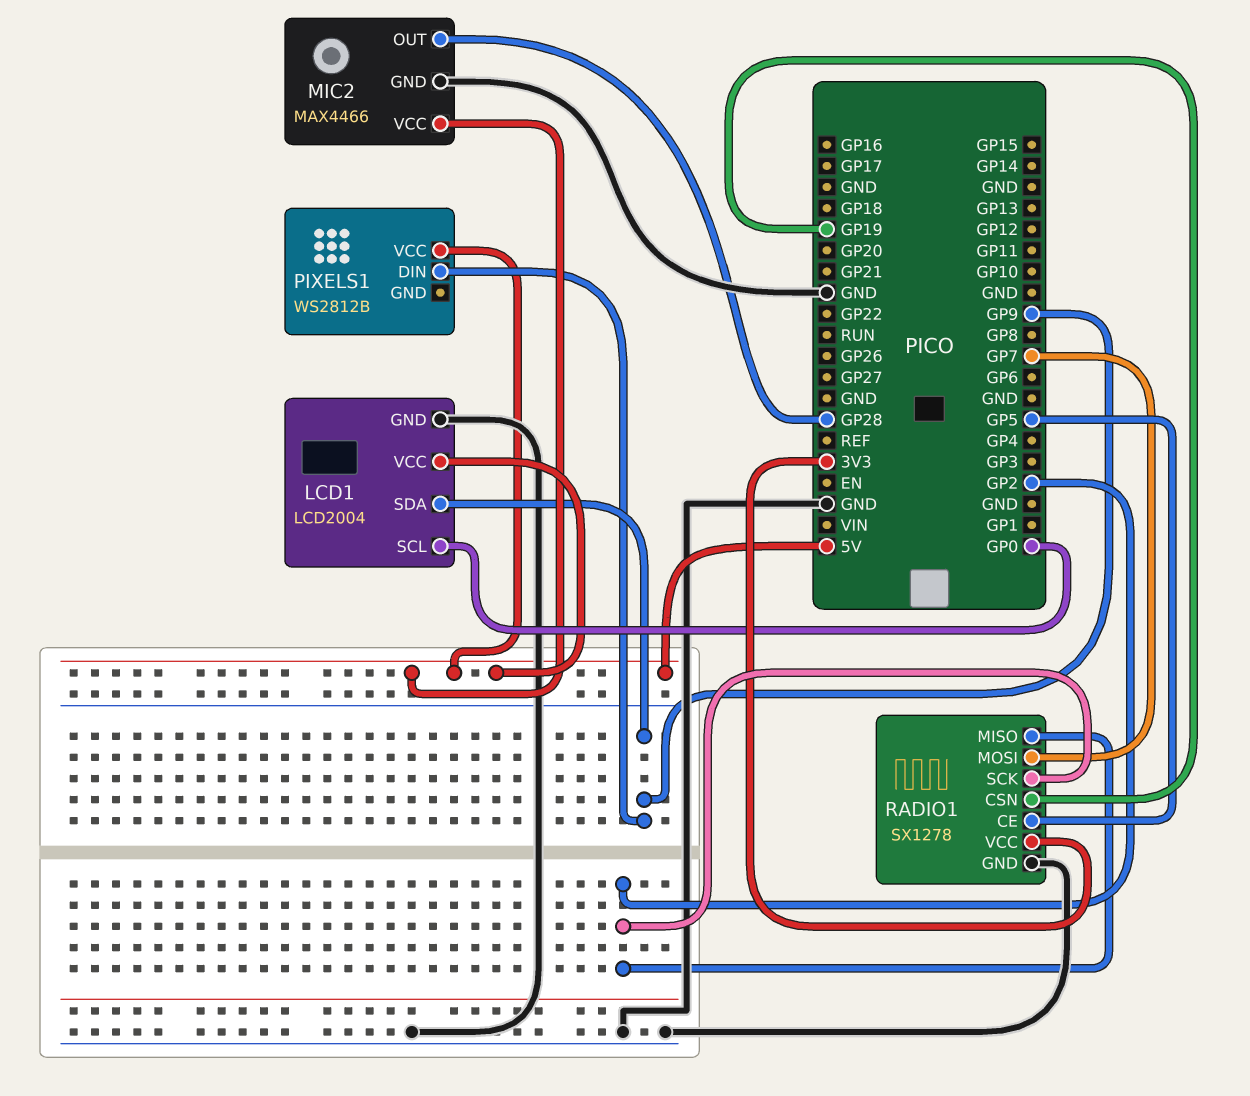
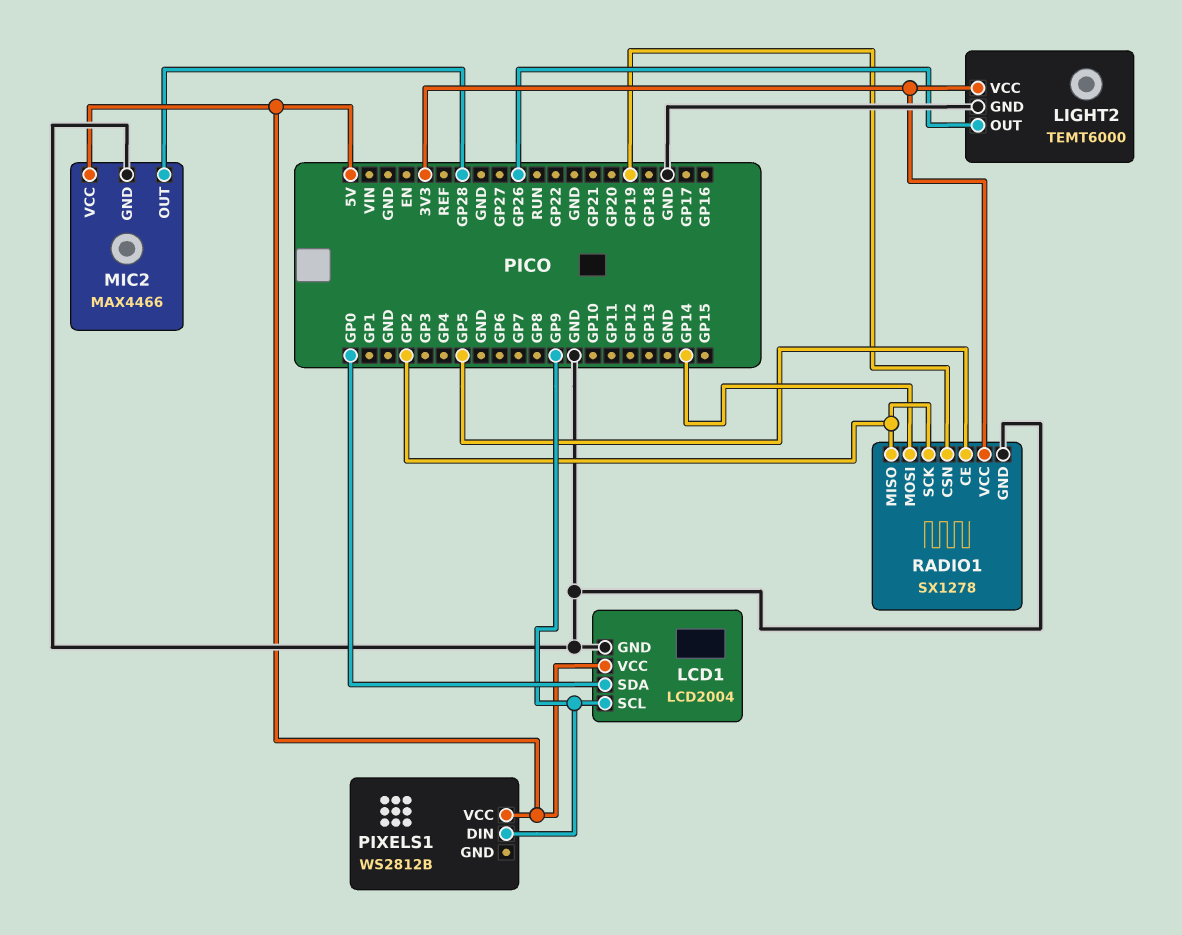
LCD1 pin SCL: GP0 -> GP9
LCD1 pin SDA: GP9 -> GP0
LIGHT2: none -> TEMT6000
LIGHT2 pin GND: none -> GND
LIGHT2 pin OUT: none -> GP26
LIGHT2 pin VCC: none -> 3V3
RADIO1 pin MOSI: GP7 -> GP14

